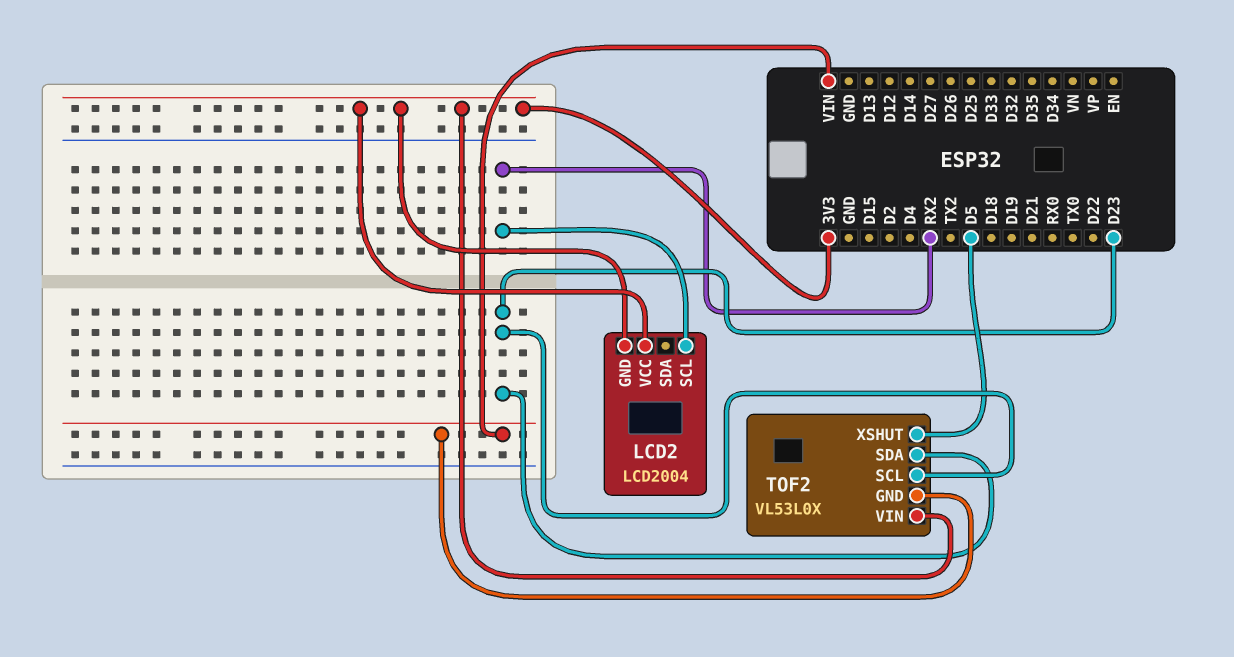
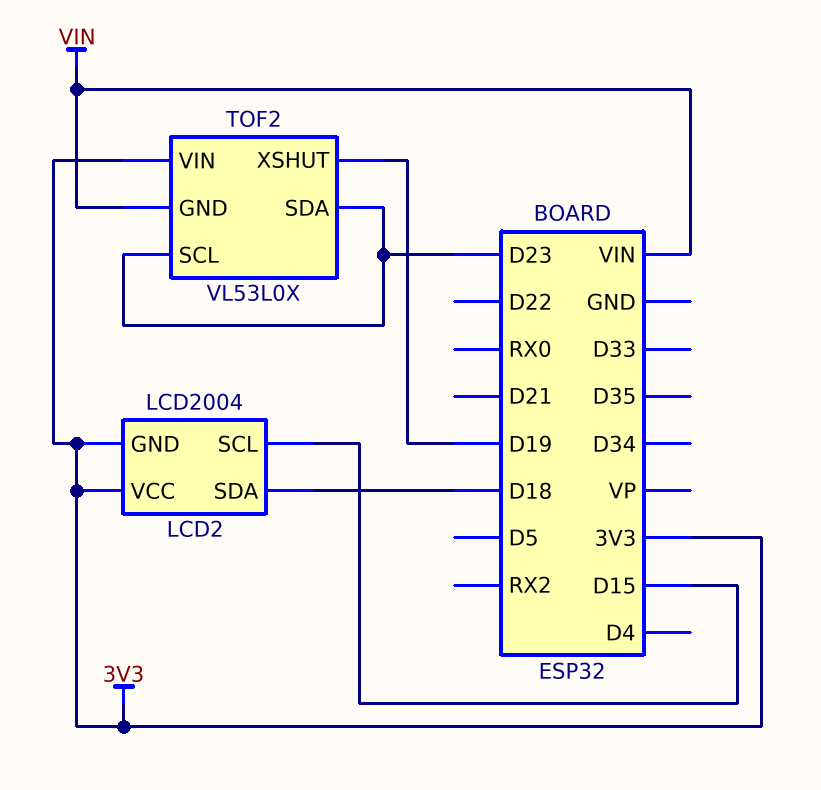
LCD2 pin SCL: RX2 -> D15
LCD2 pin SDA: none -> D18
TOF2 pin XSHUT: D5 -> D19

